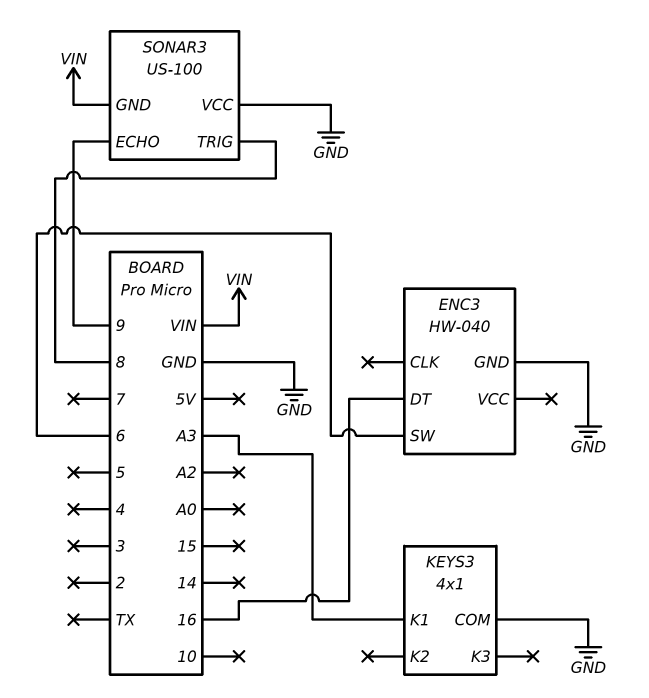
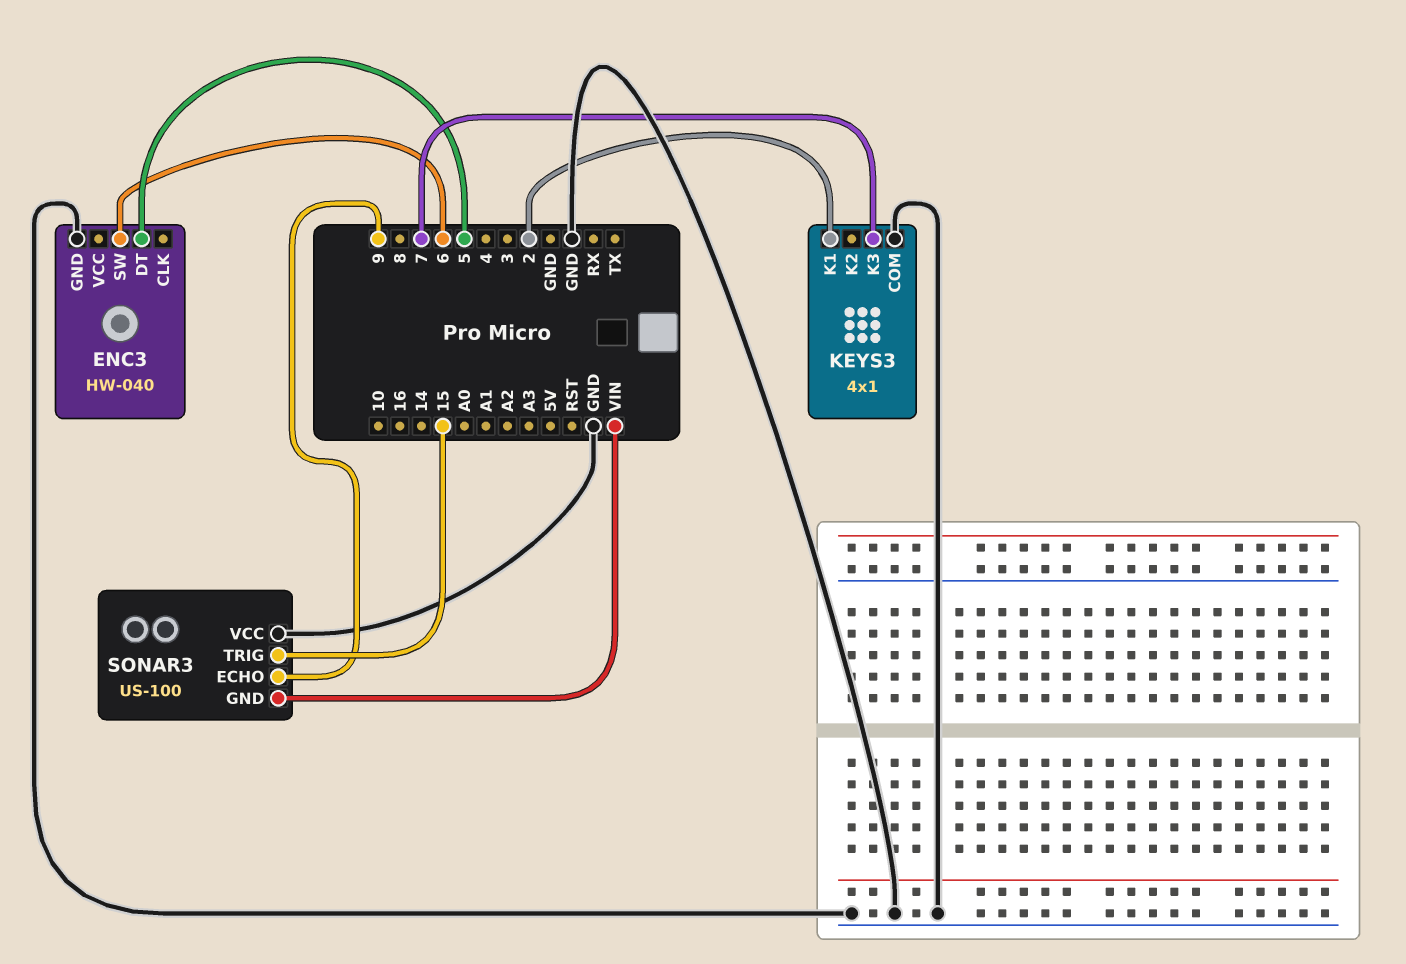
ENC3 pin DT: 16 -> 5
KEYS3 pin K1: A3 -> 2
KEYS3 pin K3: none -> 7
SONAR3 pin TRIG: 8 -> 15

